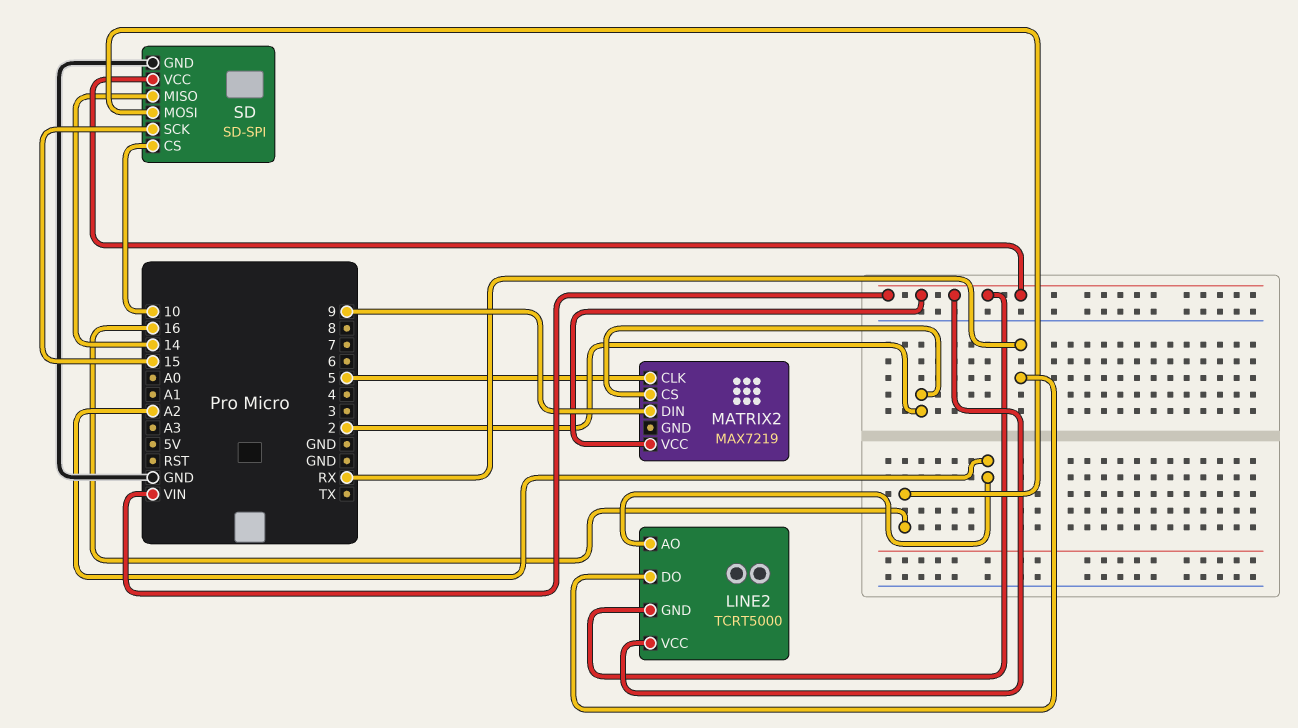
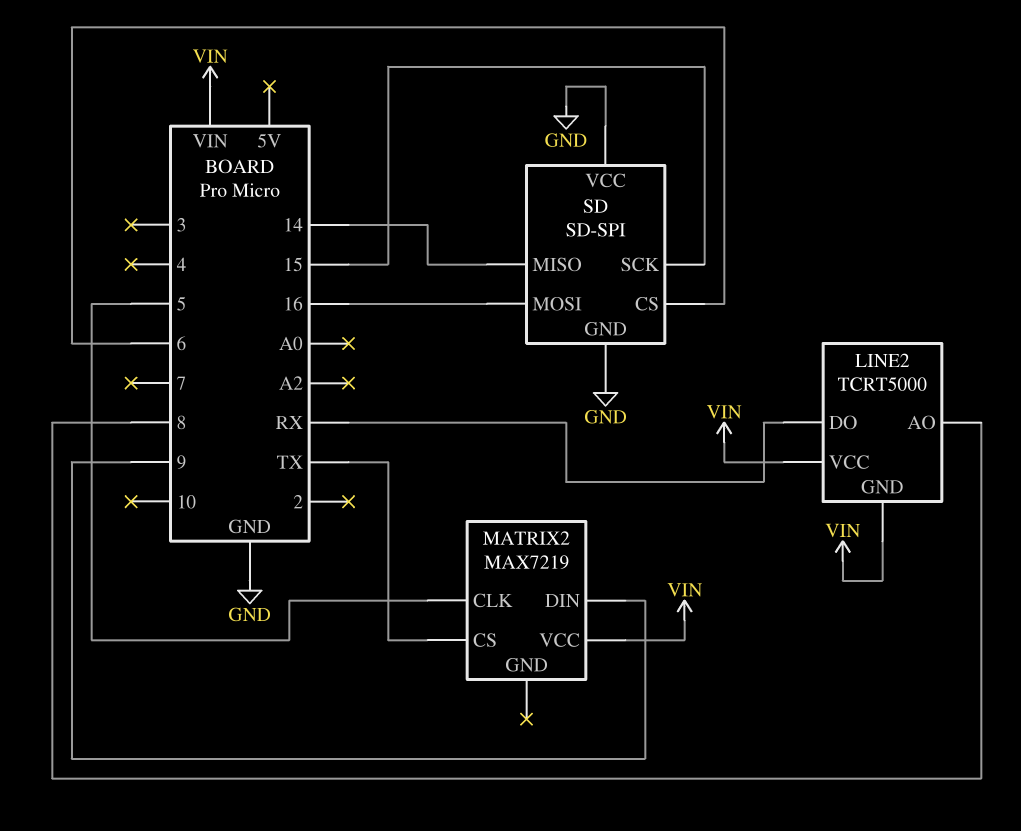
LINE2 pin AO: A2 -> 8
MATRIX2 pin CS: 2 -> TX
SD pin CS: 10 -> 6
SD pin VCC: VIN -> GND

